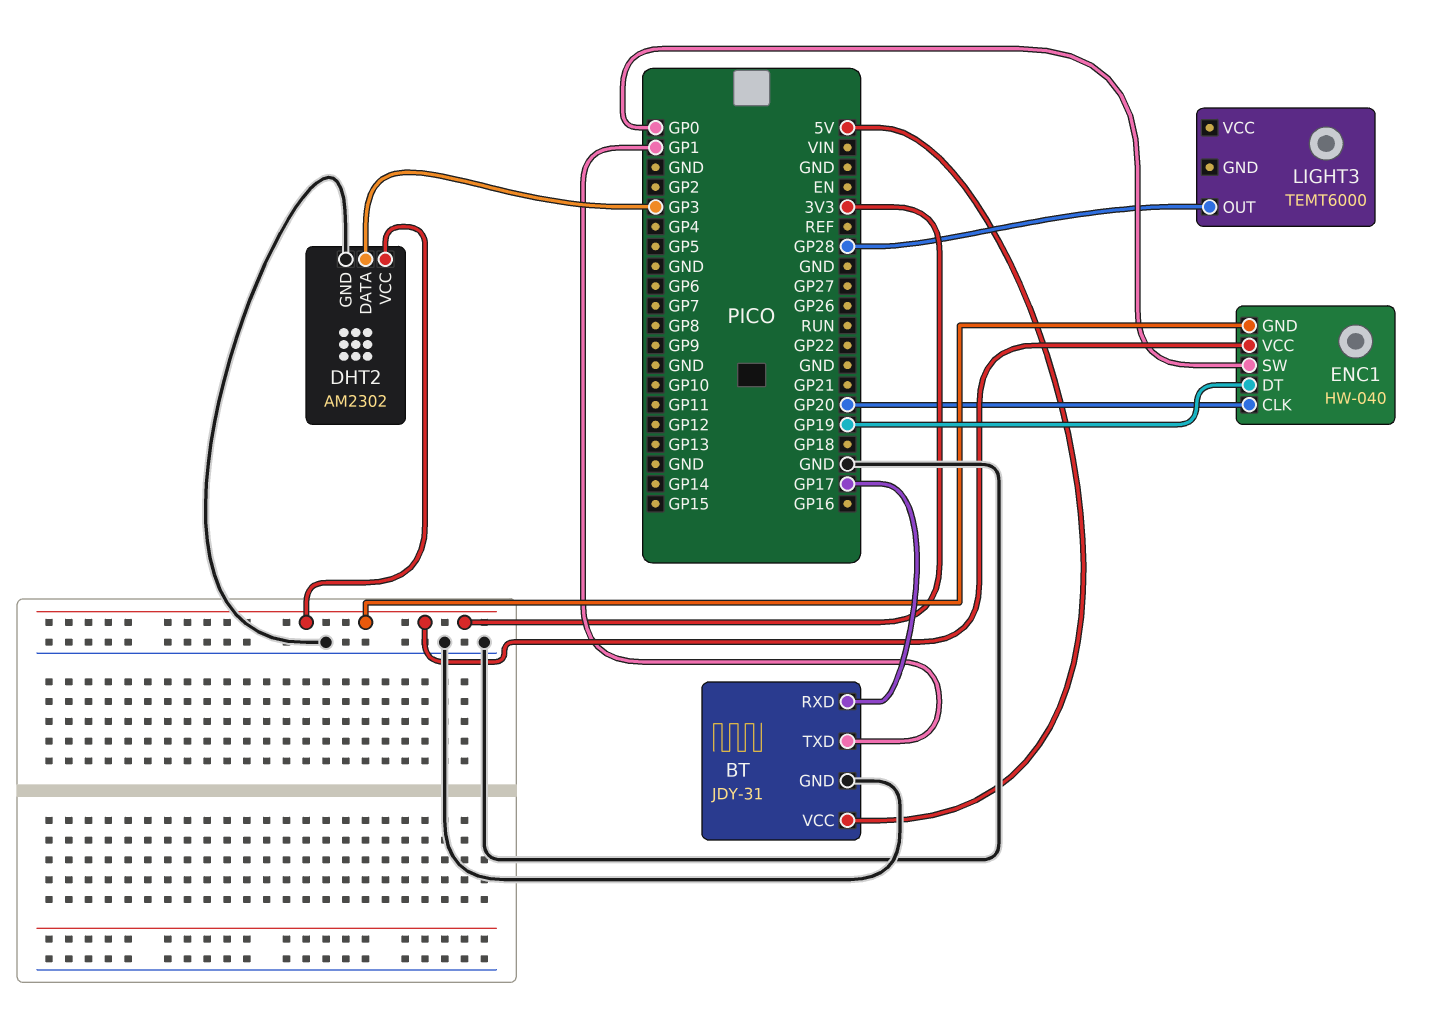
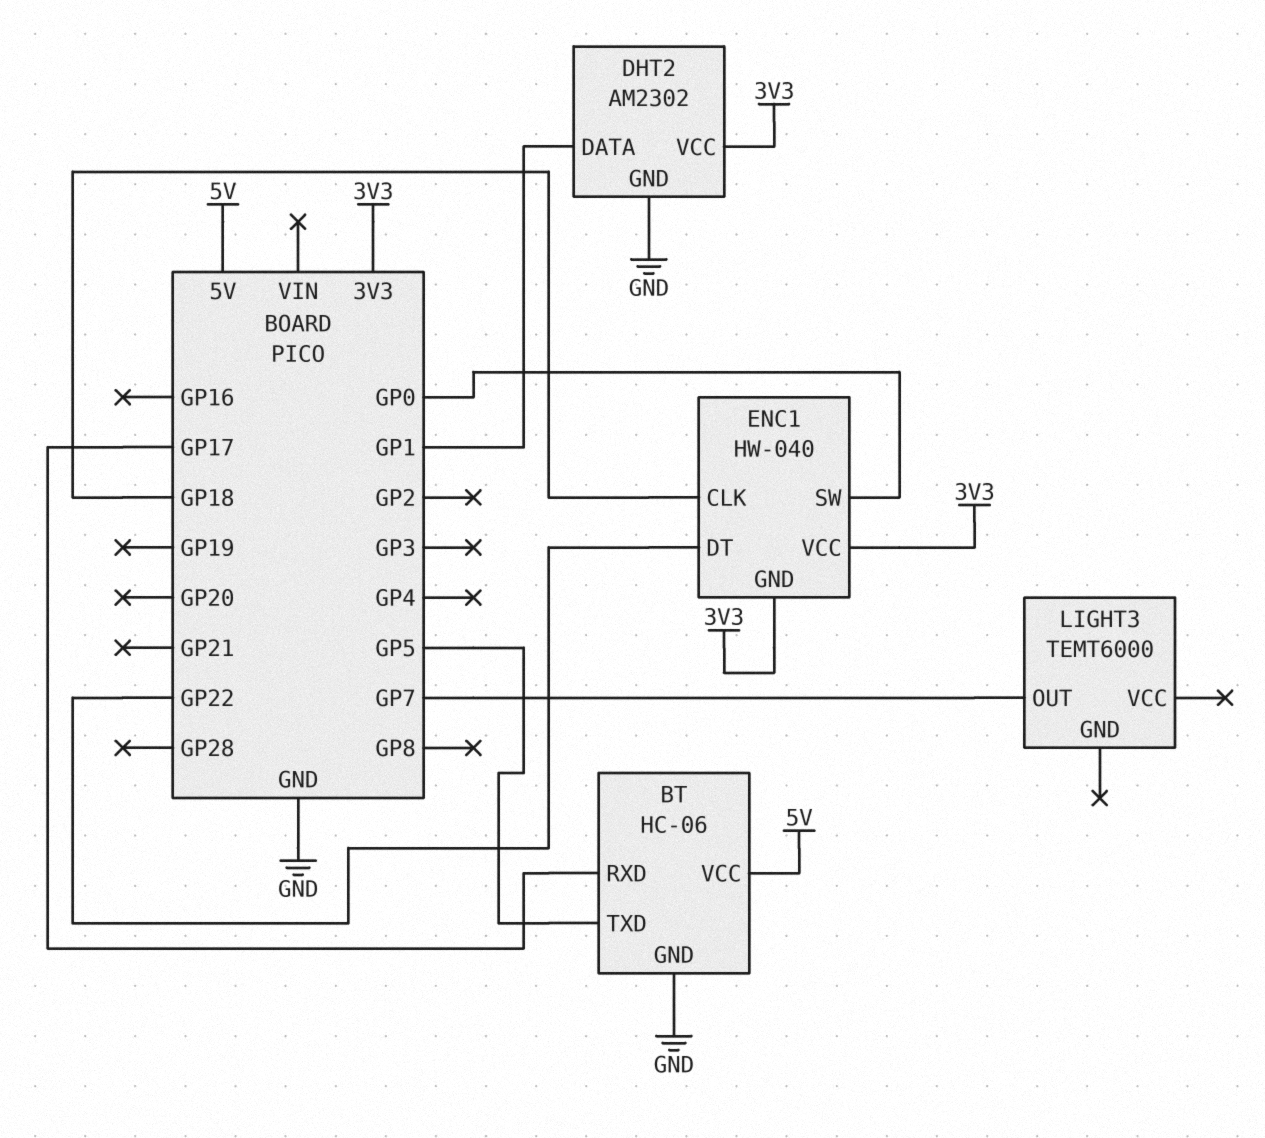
BT: JDY-31 -> HC-06
BT pin TXD: GP1 -> GP5
DHT2 pin DATA: GP3 -> GP1
ENC1 pin CLK: GP20 -> GP18
ENC1 pin DT: GP19 -> GP22
LIGHT3 pin OUT: GP28 -> GP7

